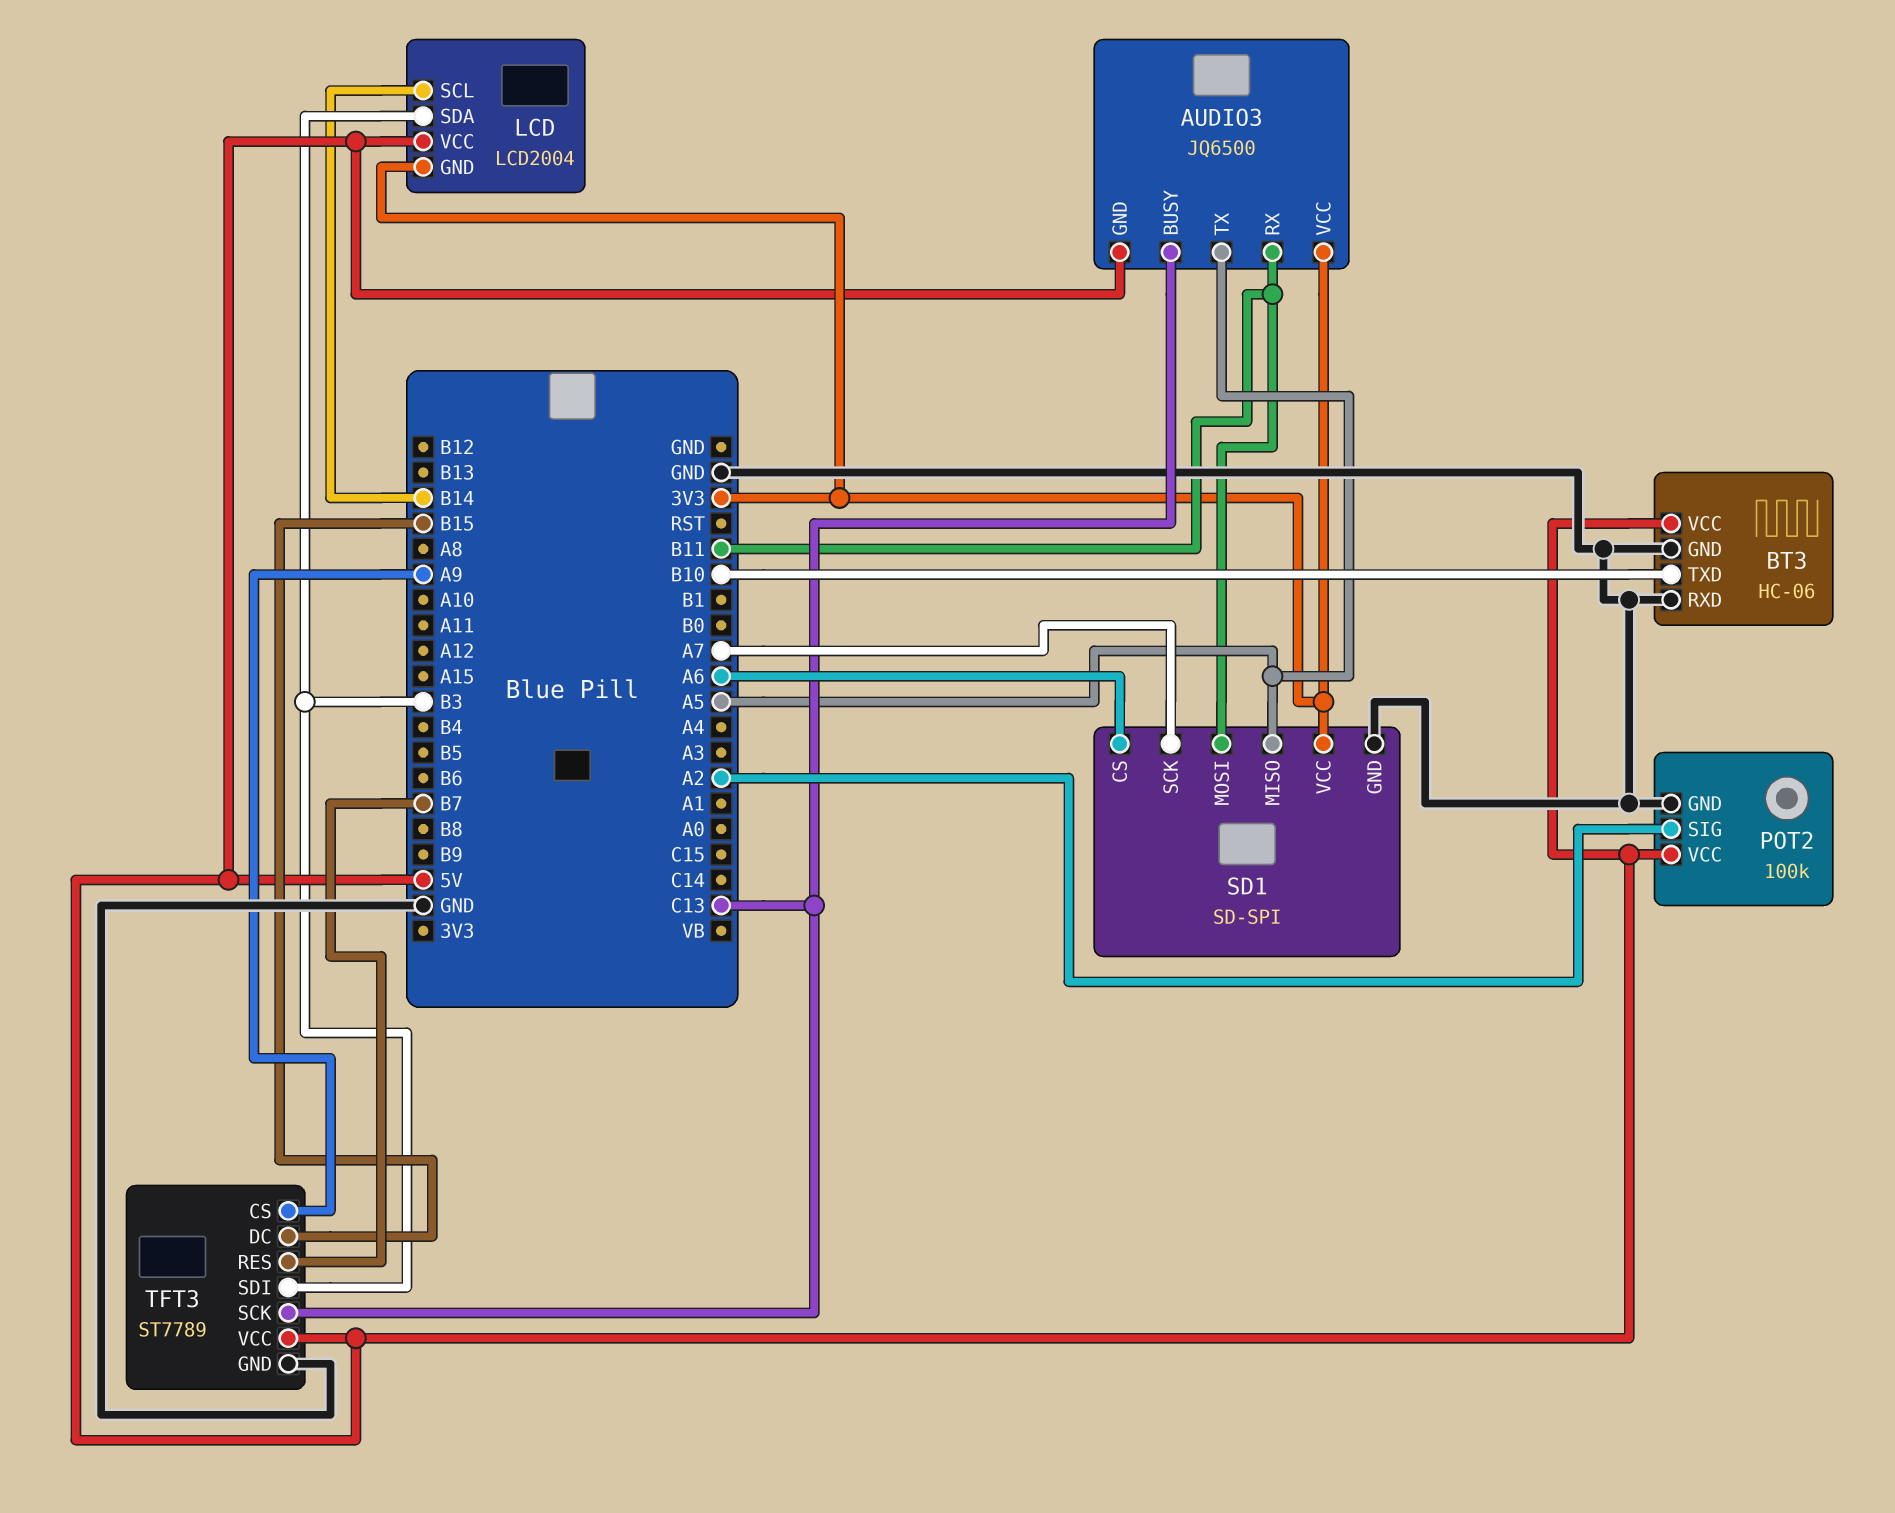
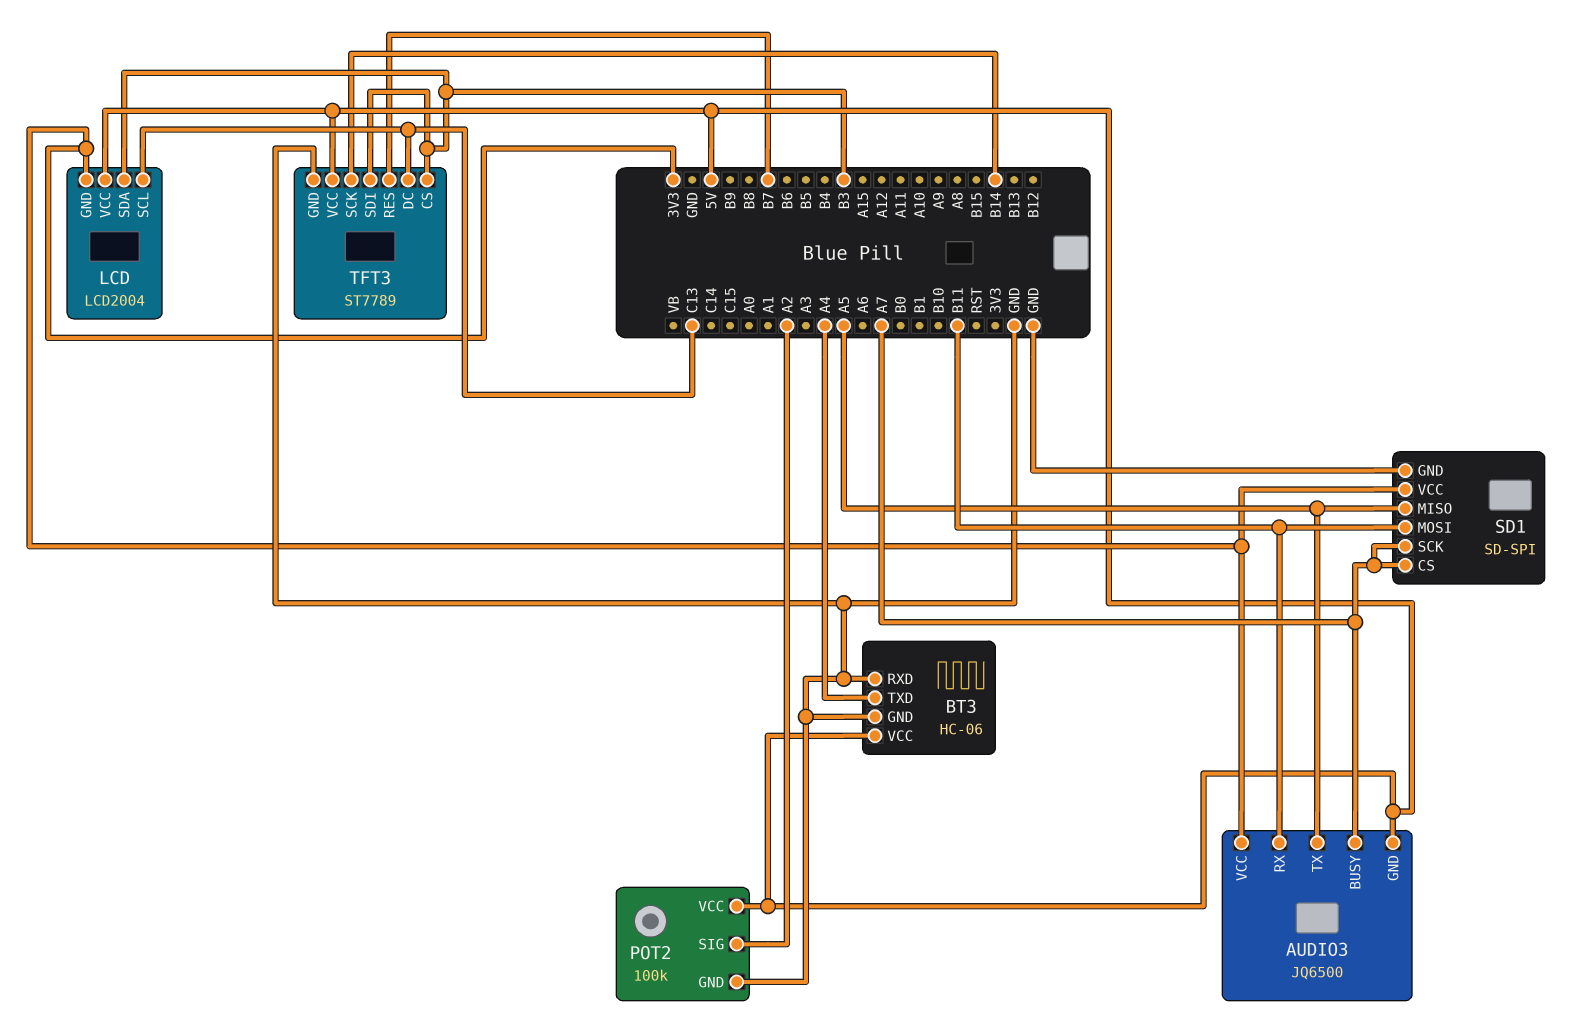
AUDIO3 pin BUSY: C13 -> A7
BT3 pin TXD: B10 -> A4
LCD pin SCL: B14 -> C13
SD1 pin CS: A6 -> A7
TFT3 pin CS: A9 -> B3
TFT3 pin DC: B15 -> C13
TFT3 pin SCK: C13 -> B14

